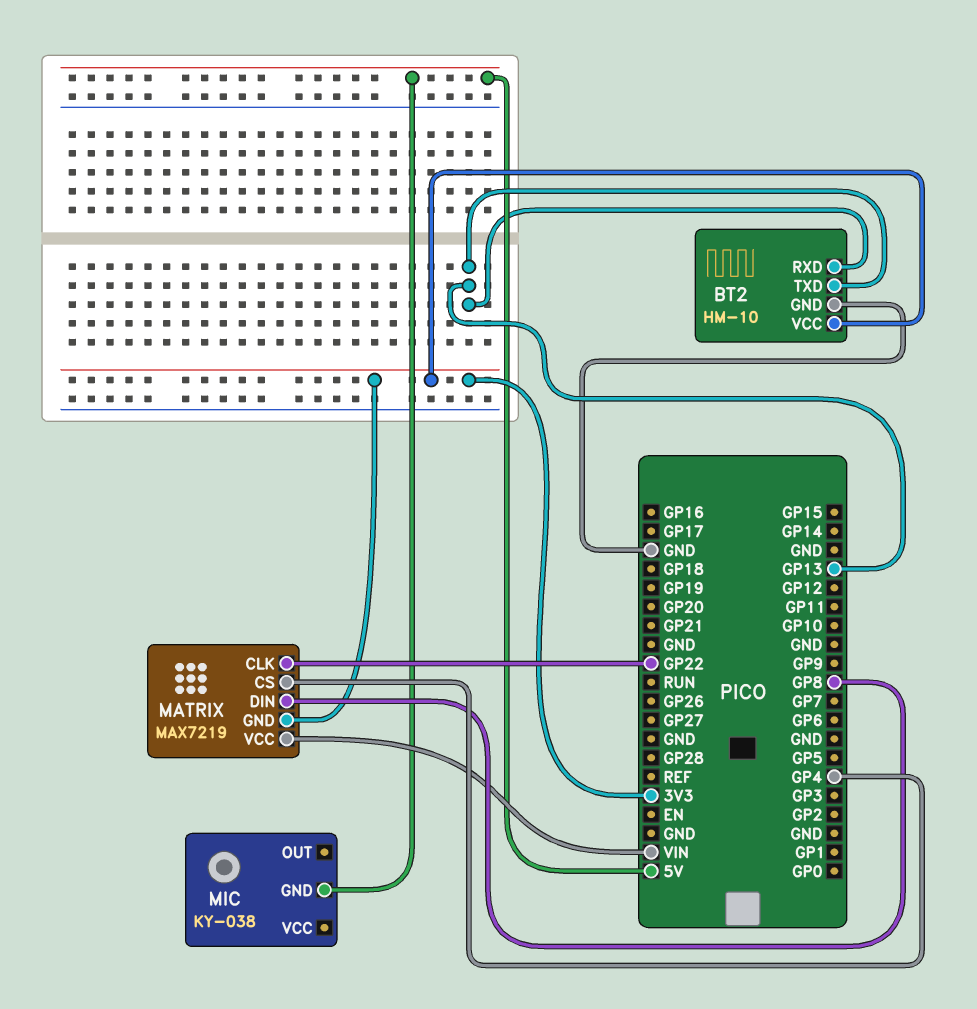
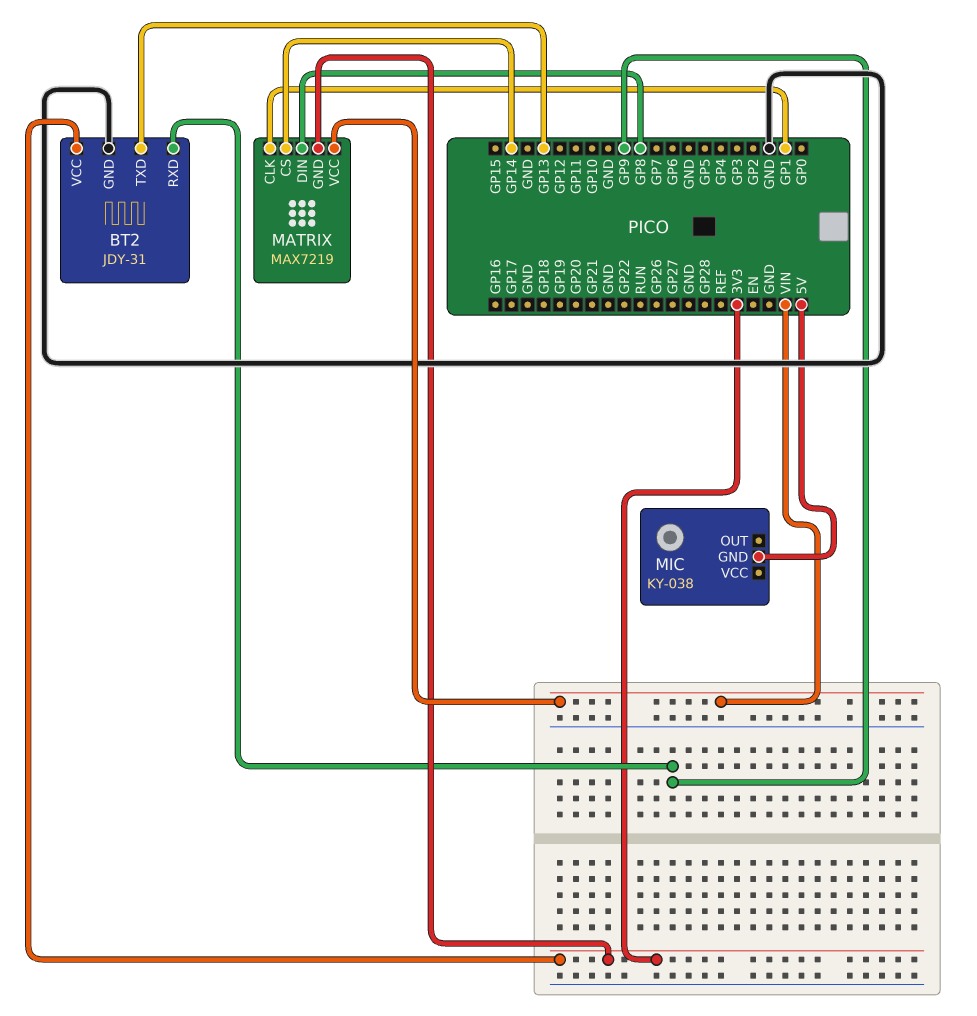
BT2: HM-10 -> JDY-31
BT2 pin RXD: GP13 -> GP9
MATRIX pin CLK: GP22 -> GP1
MATRIX pin CS: GP4 -> GP14

